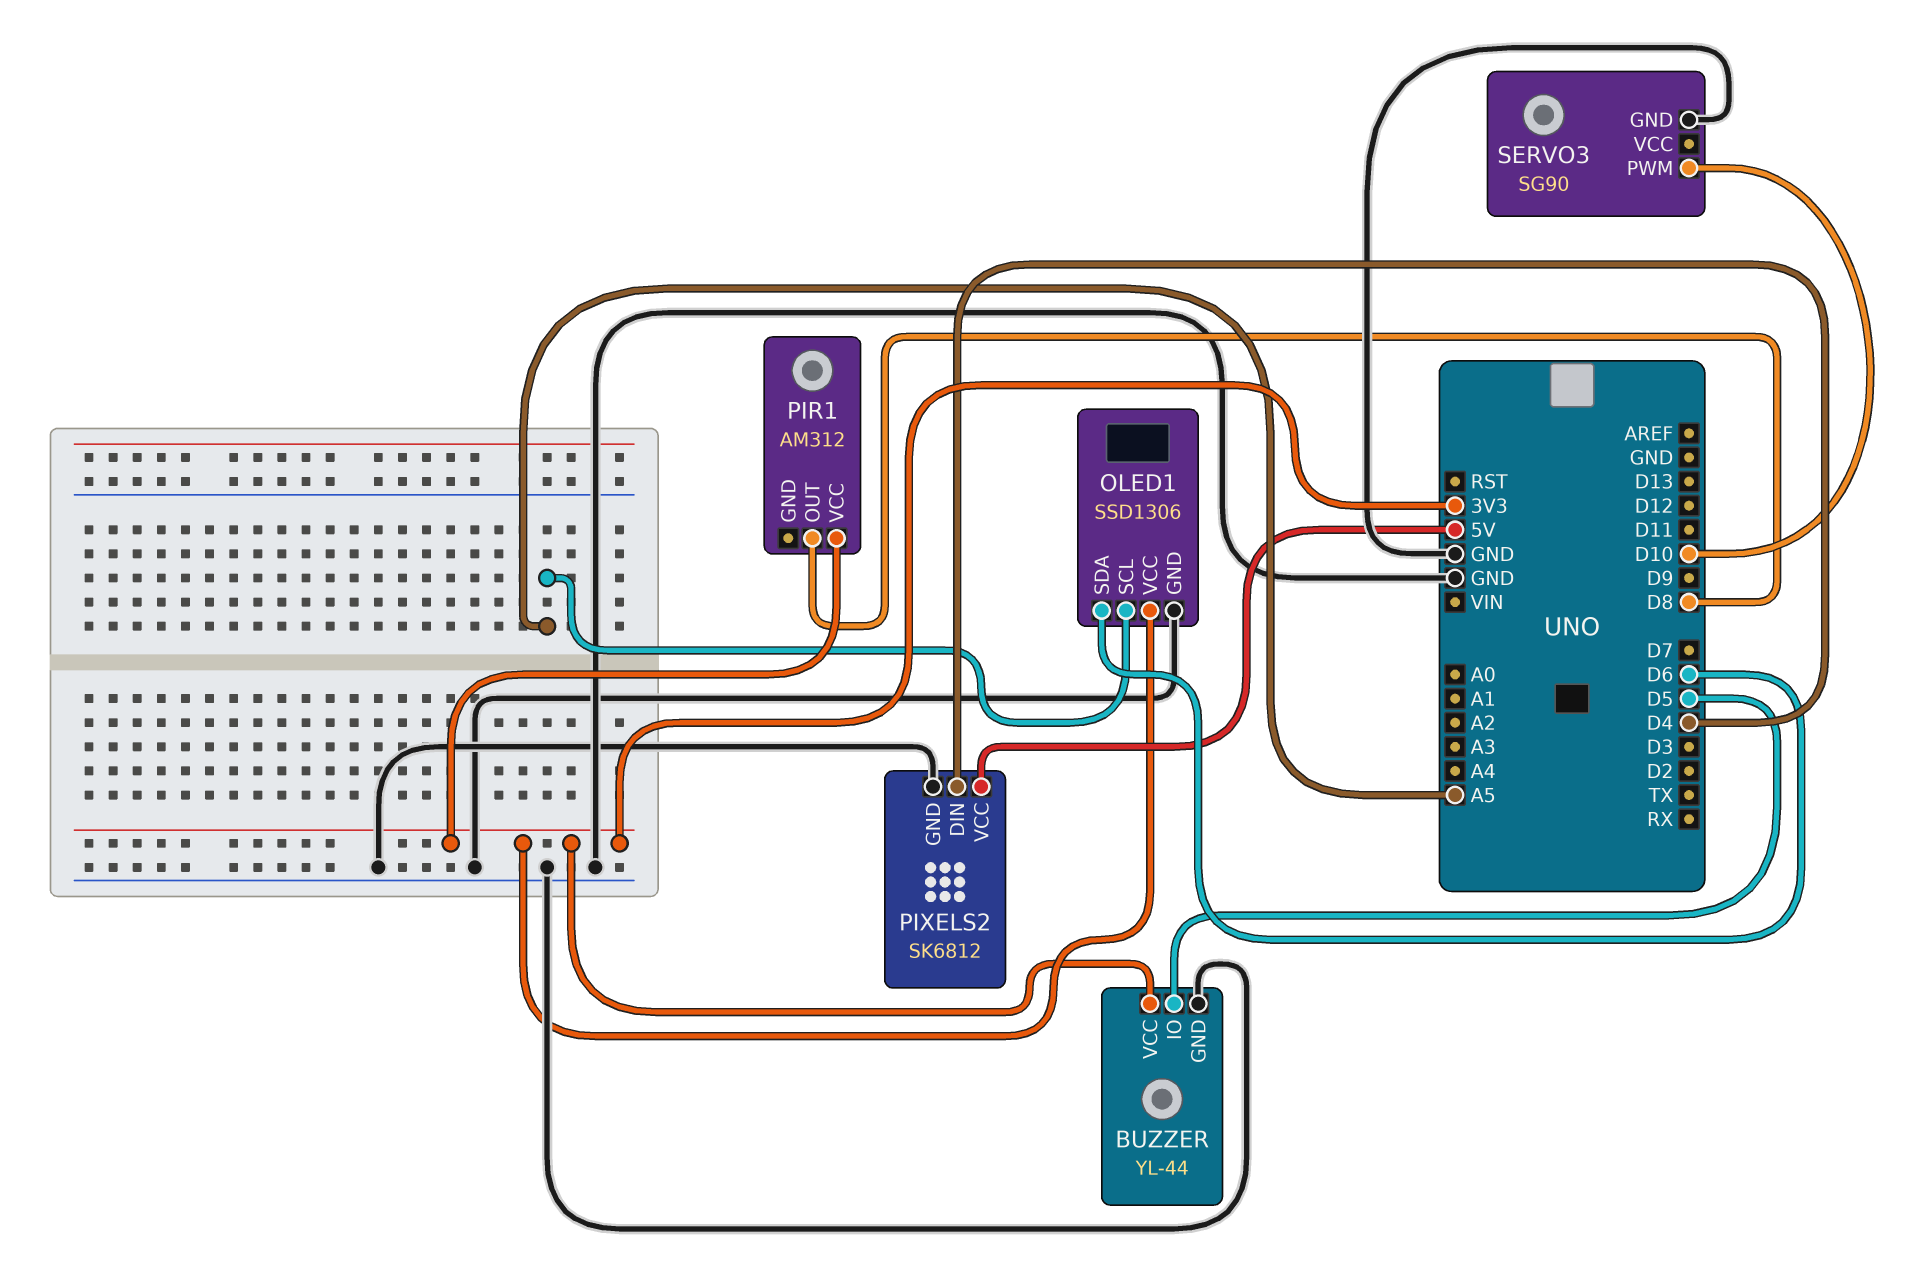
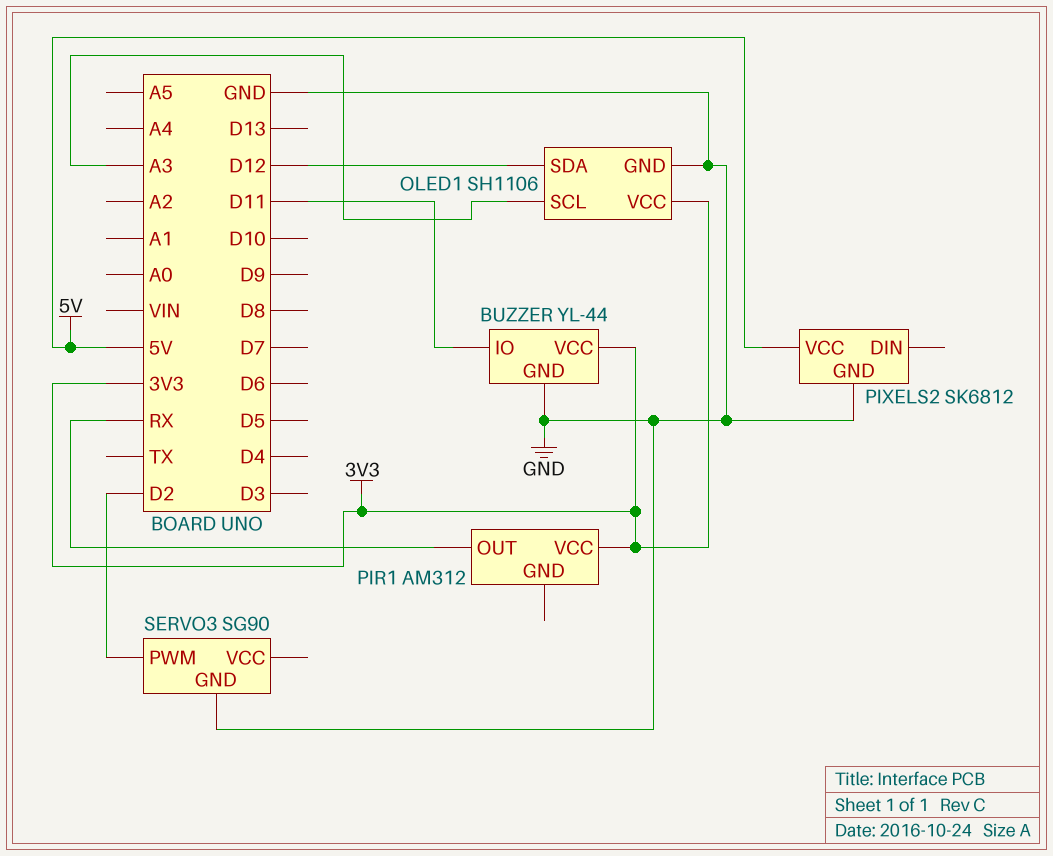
BUZZER pin IO: D5 -> D11
OLED1: SSD1306 -> SH1106
OLED1 pin SCL: A5 -> A3
OLED1 pin SDA: D6 -> D12
PIR1 pin OUT: D8 -> RX
PIXELS2 pin DIN: D4 -> none
SERVO3 pin PWM: D10 -> D2

